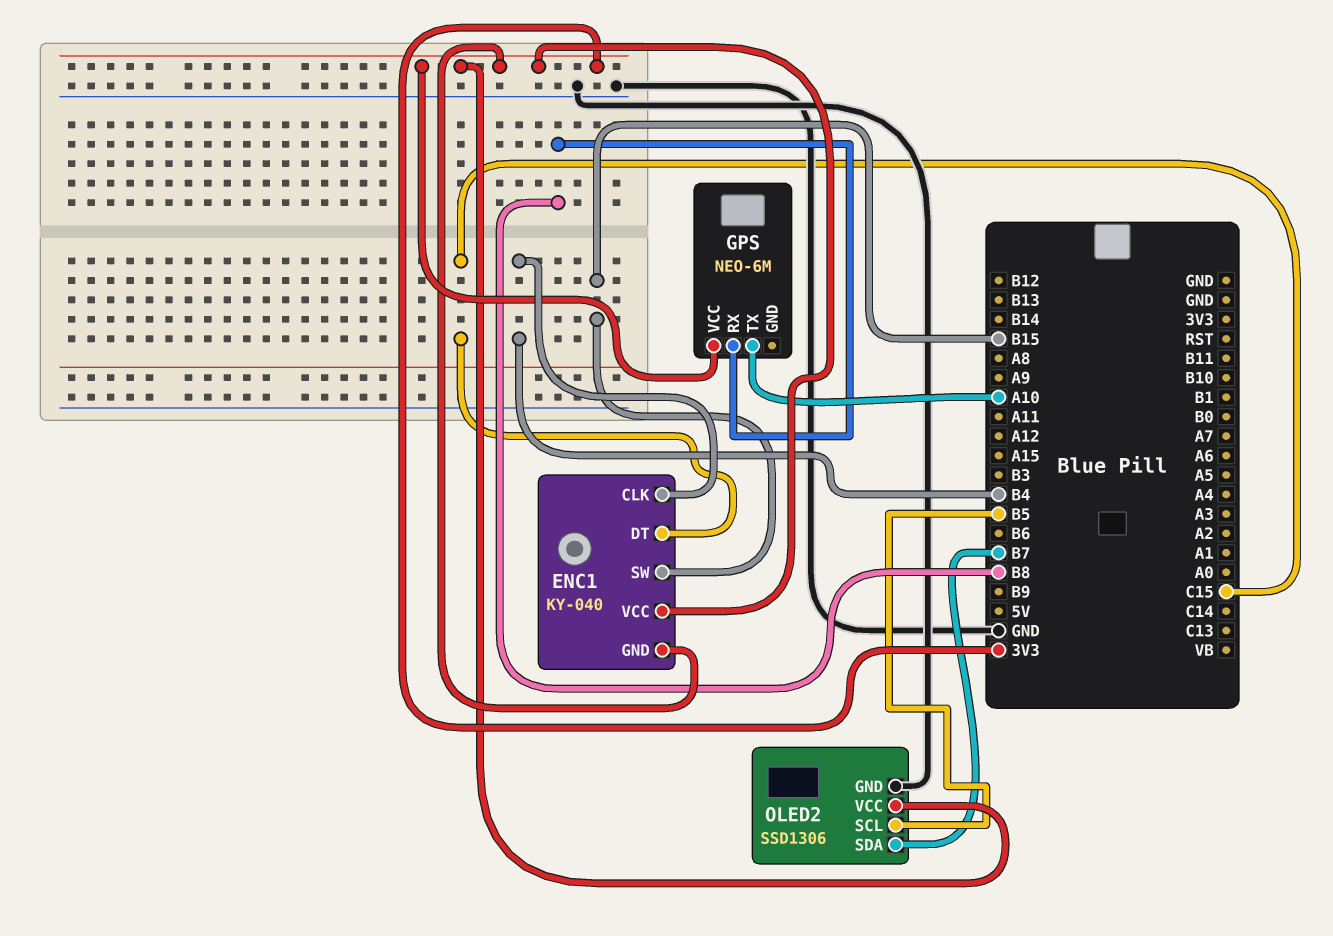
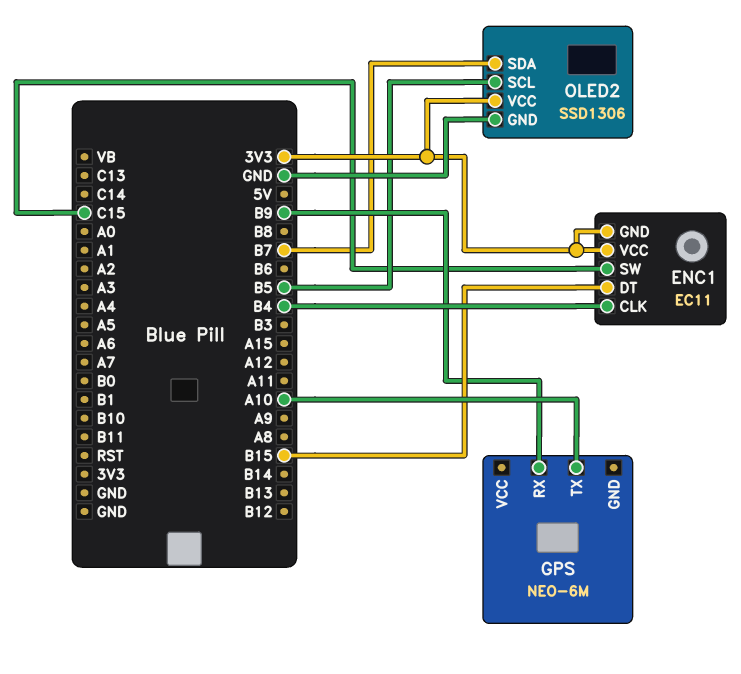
ENC1: KY-040 -> EC11
ENC1 pin DT: C15 -> B15
ENC1 pin SW: B15 -> C15
GPS pin RX: B8 -> B9
GPS pin VCC: 3V3 -> none

